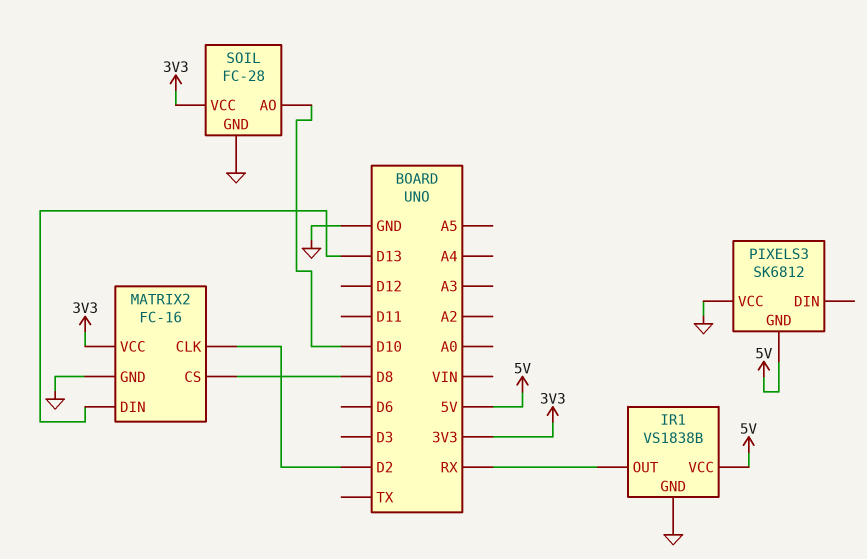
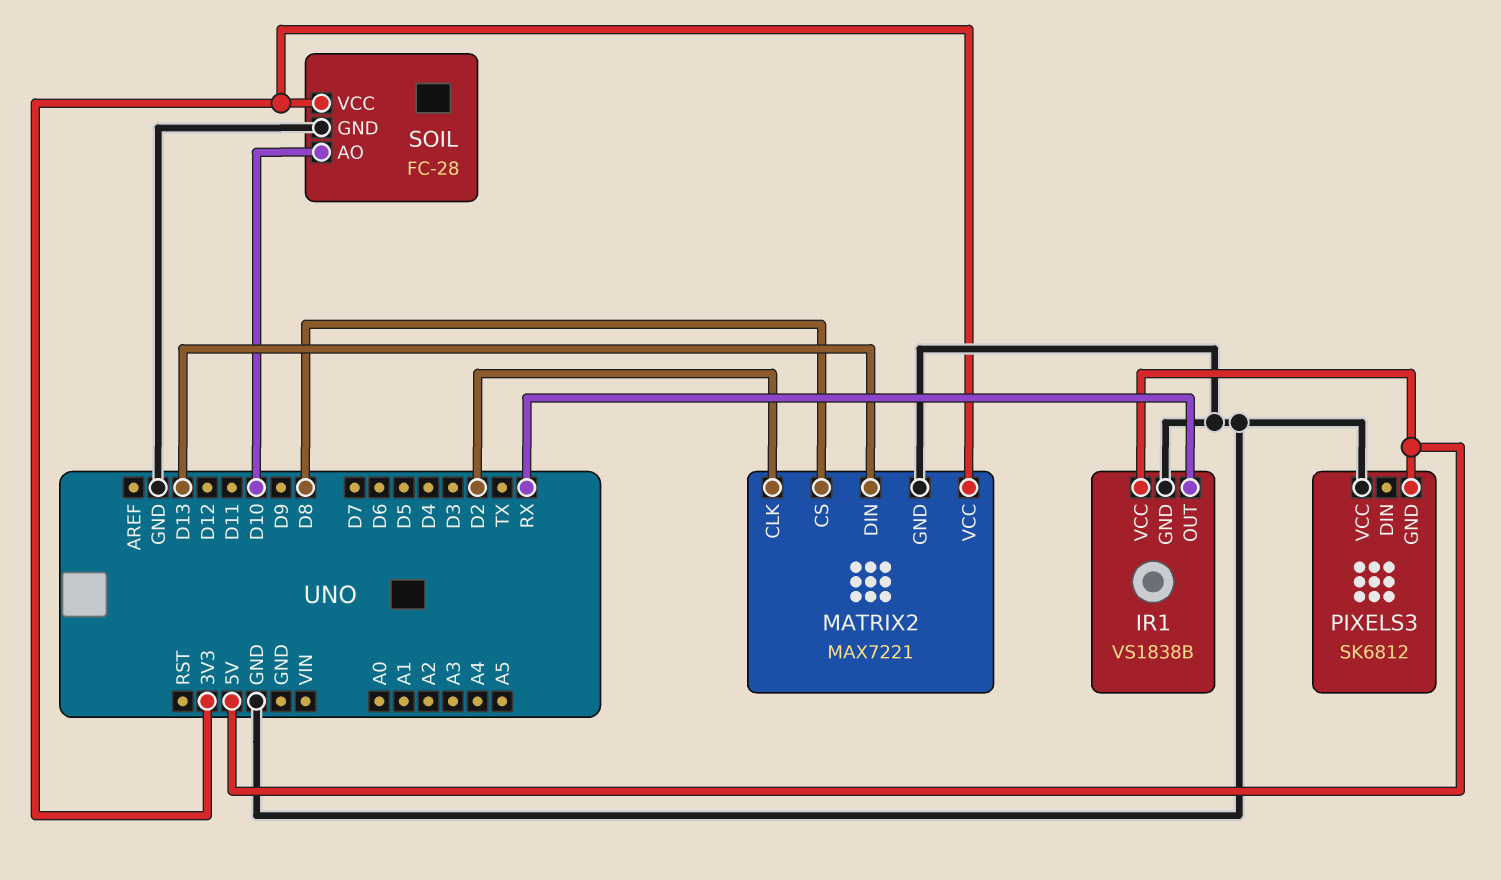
MATRIX2: FC-16 -> MAX7221

